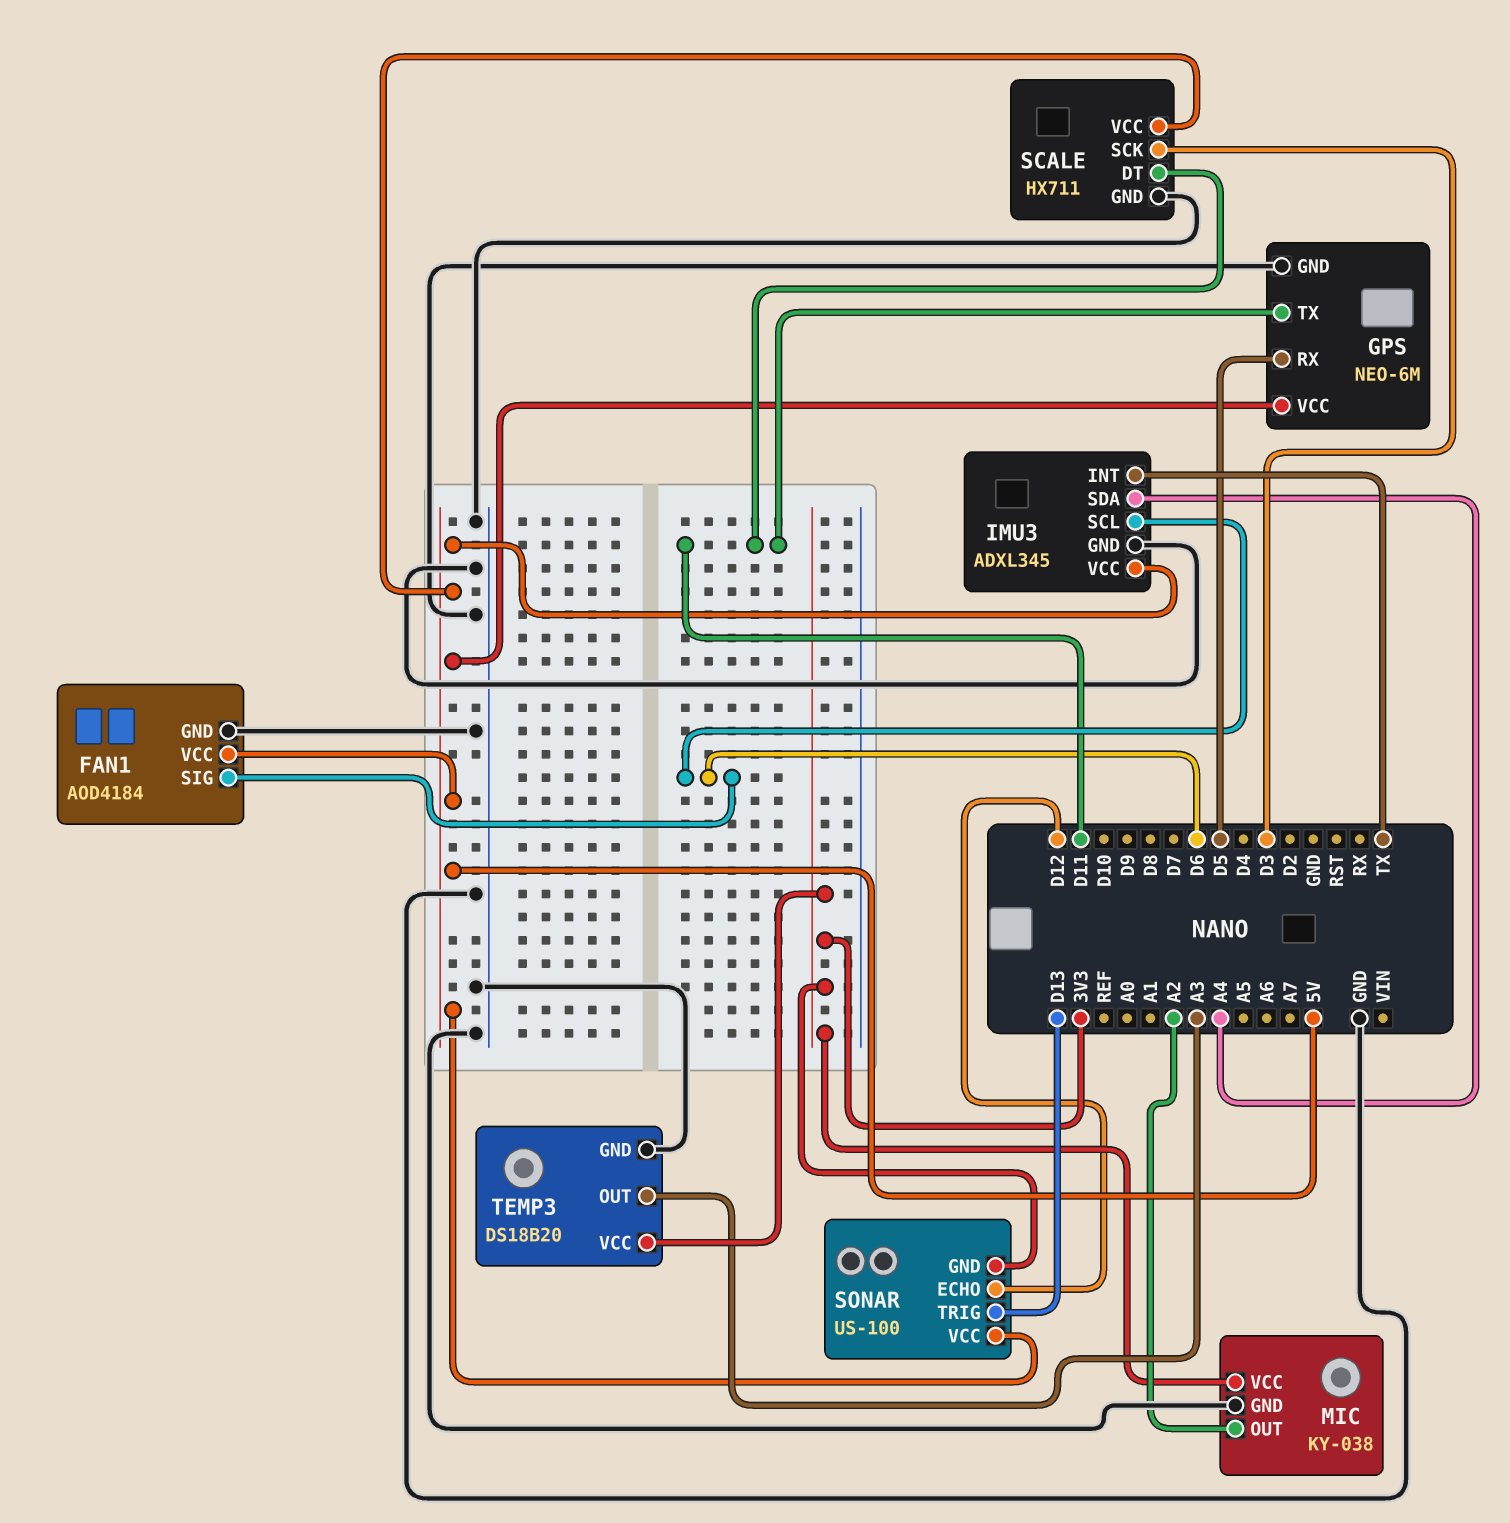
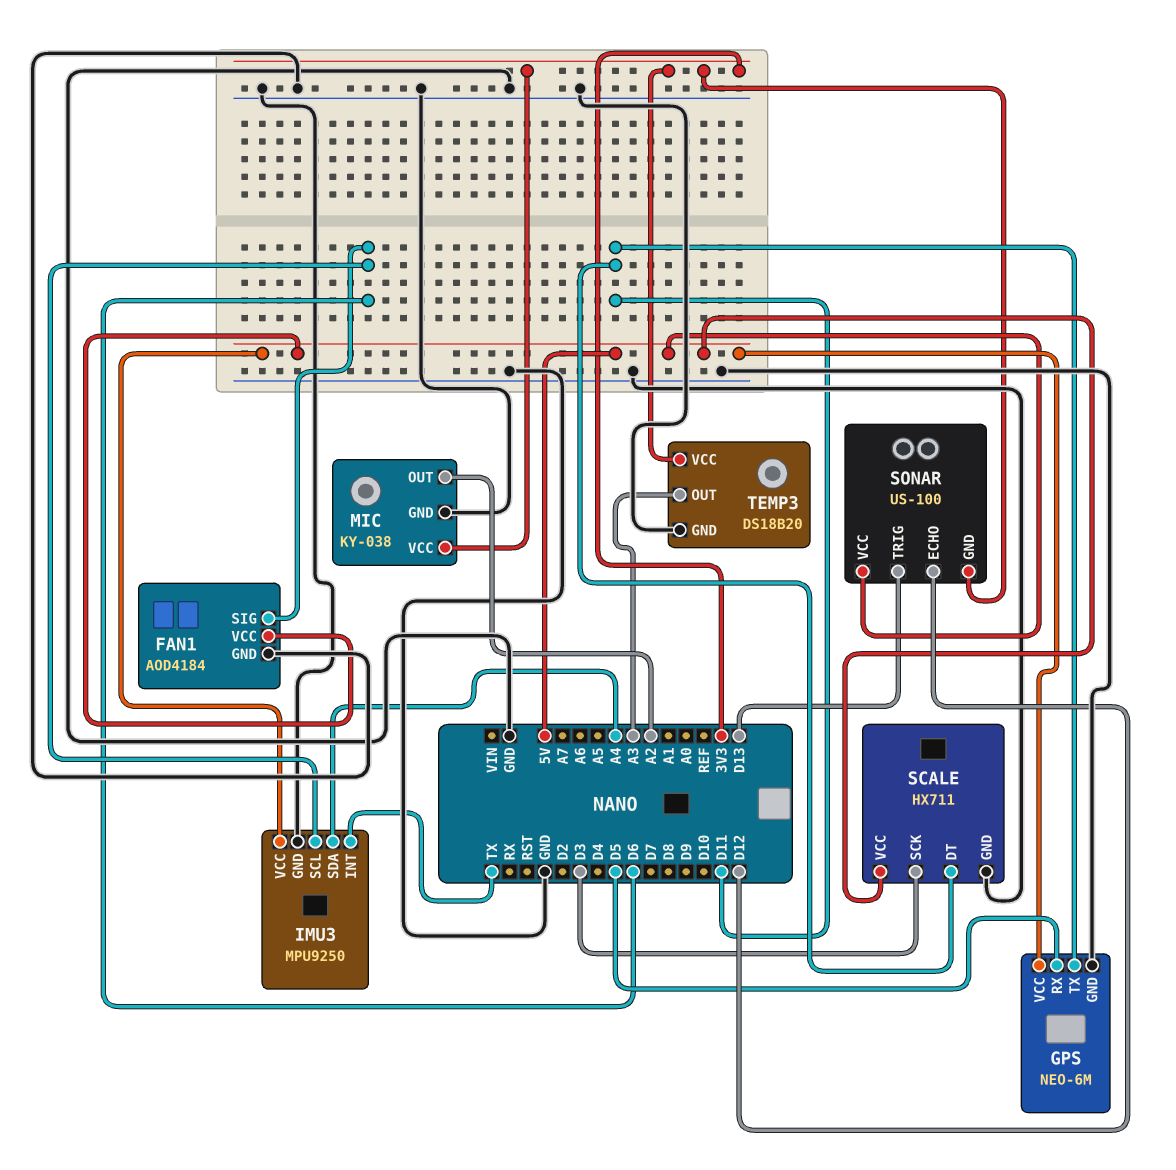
IMU3: ADXL345 -> MPU9250

